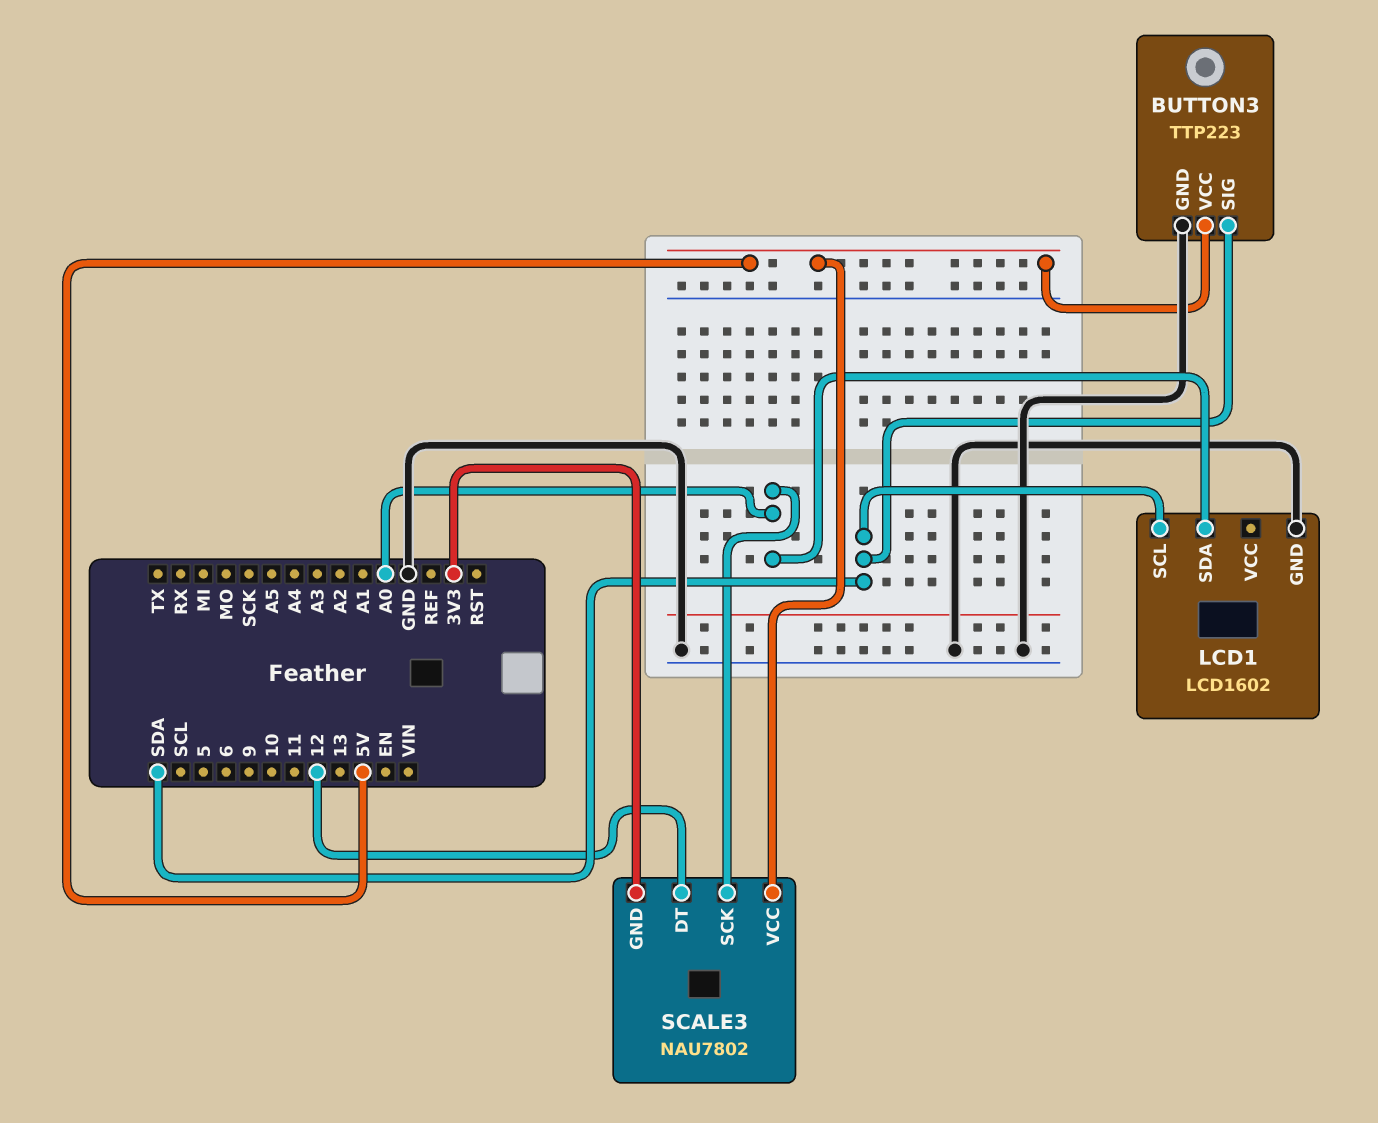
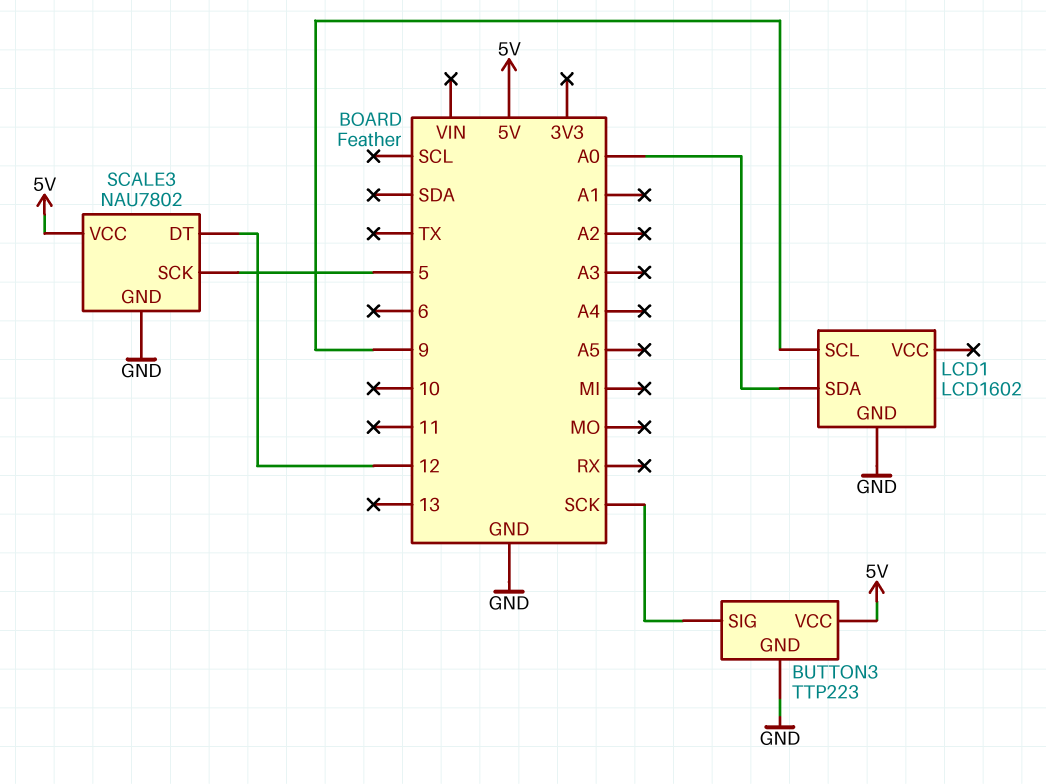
BUTTON3 pin SIG: SDA -> SCK
LCD1 pin SCL: SDA -> 9
SCALE3 pin GND: 3V3 -> GND
SCALE3 pin SCK: A0 -> 5

